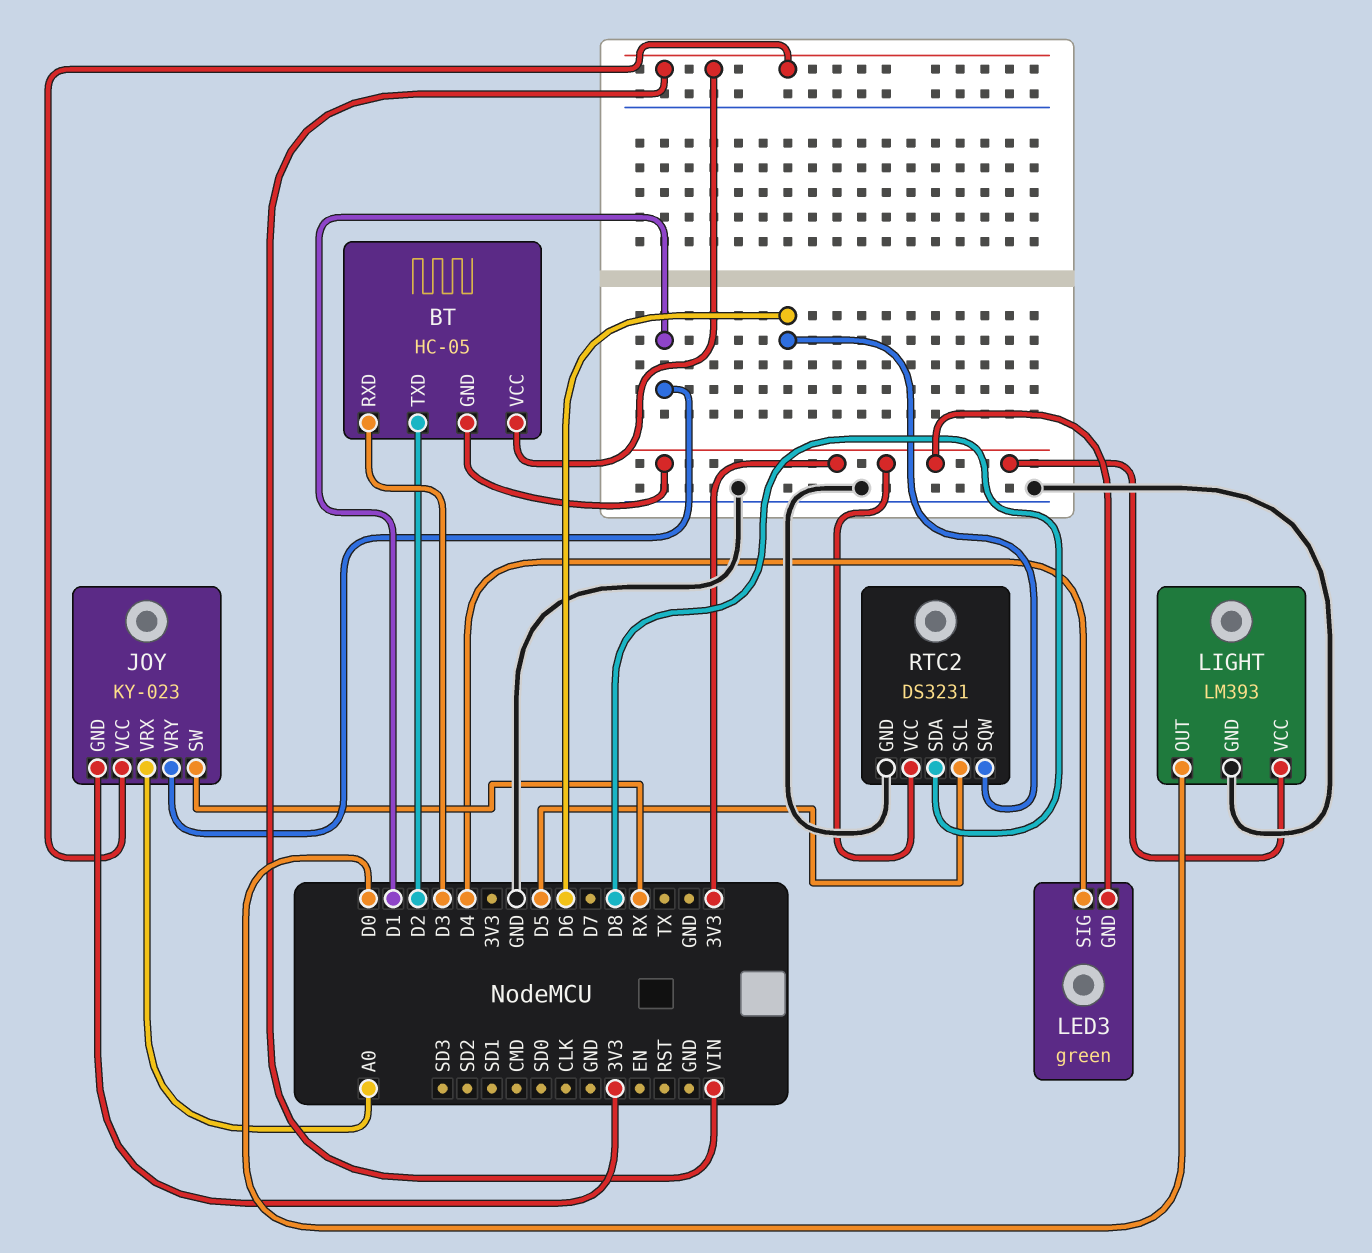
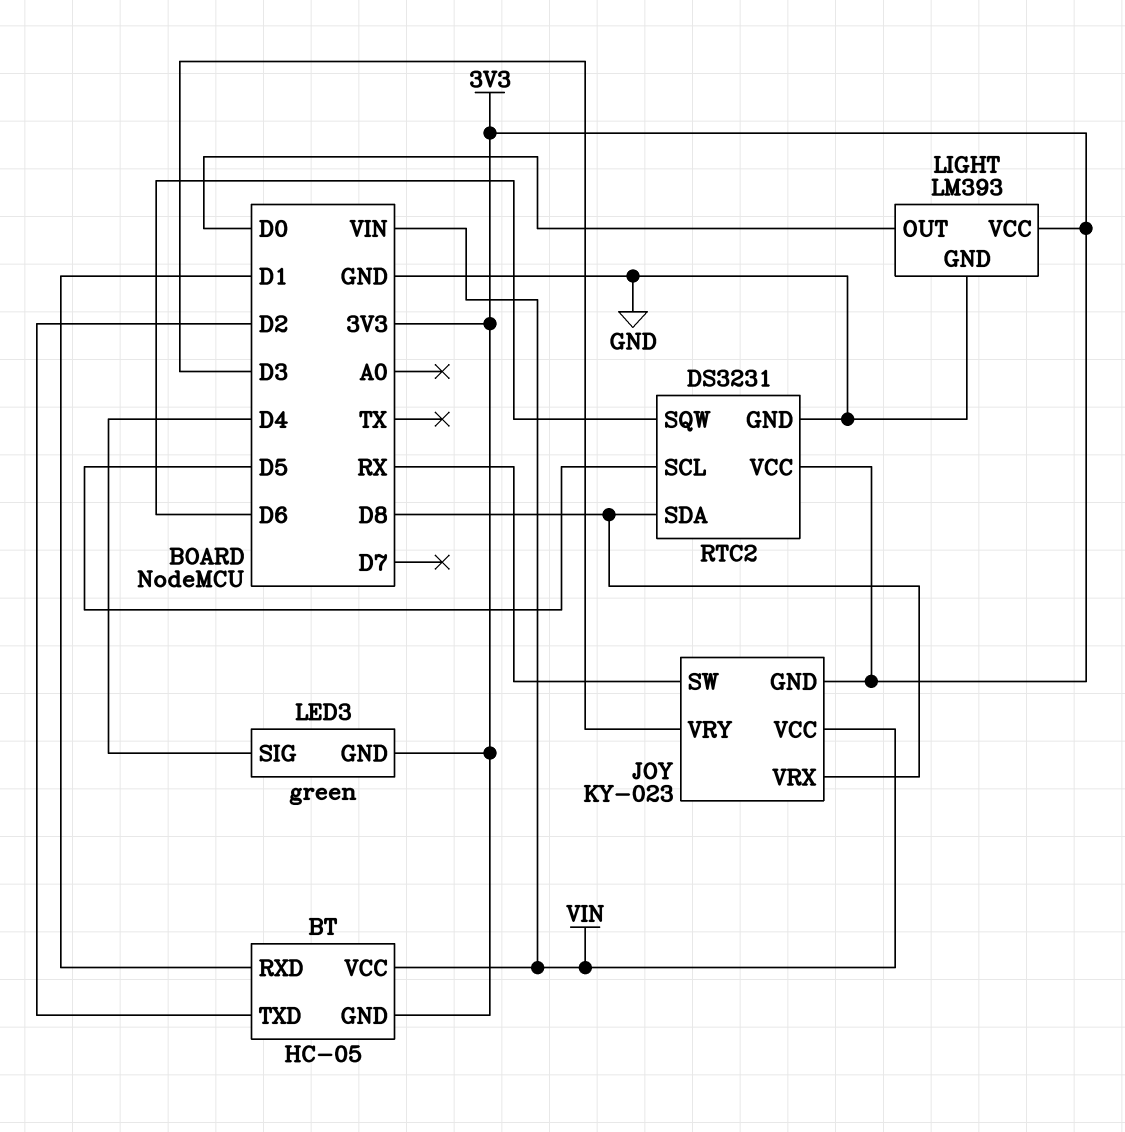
BT pin RXD: D3 -> D1
JOY pin VRX: A0 -> D8
JOY pin VRY: D1 -> D3

